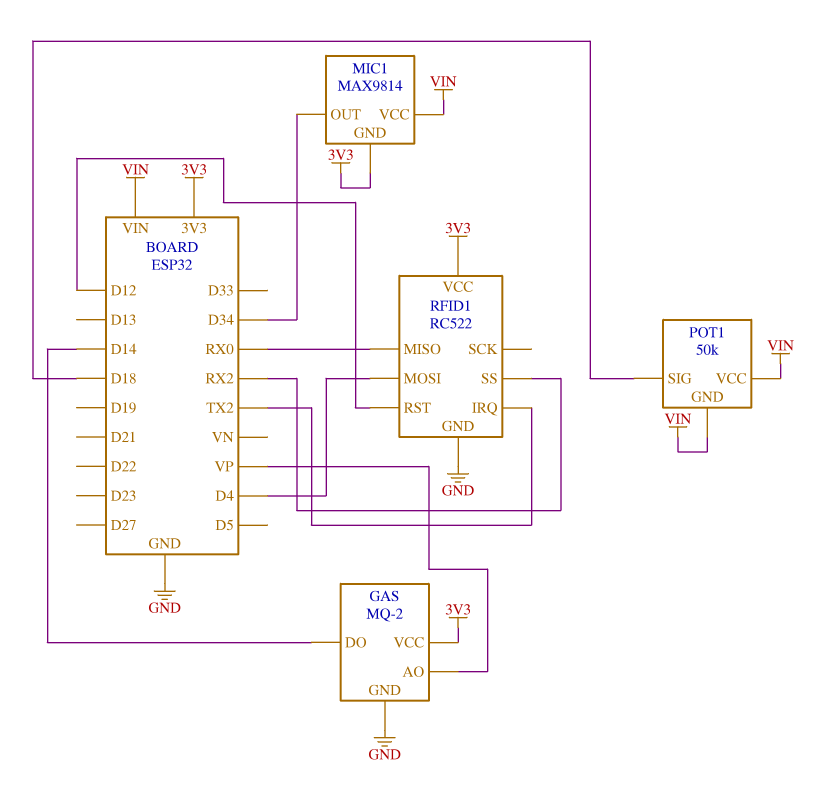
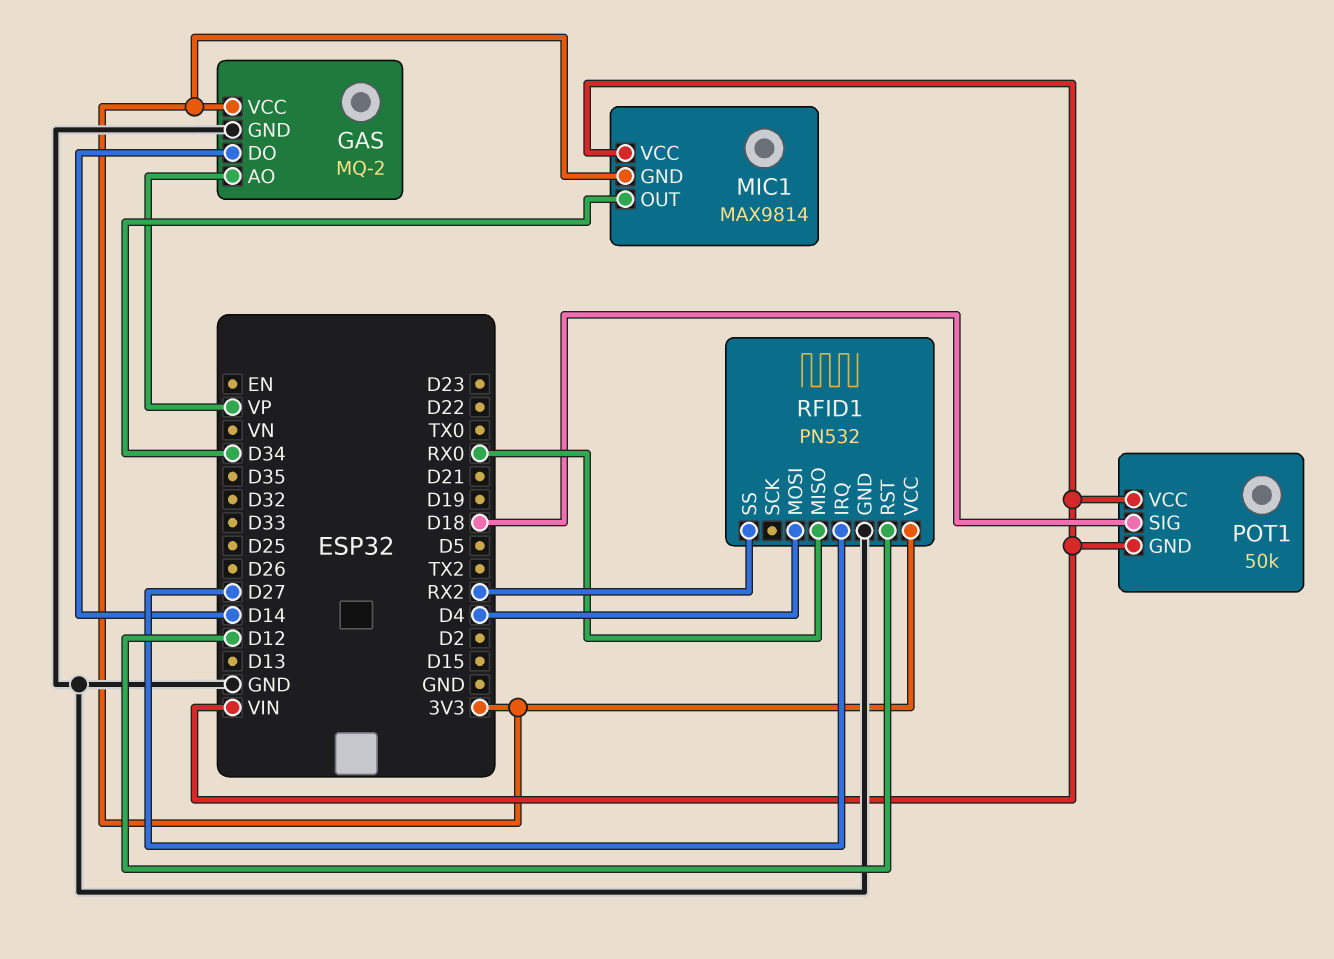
RFID1: RC522 -> PN532
RFID1 pin IRQ: TX2 -> D27

